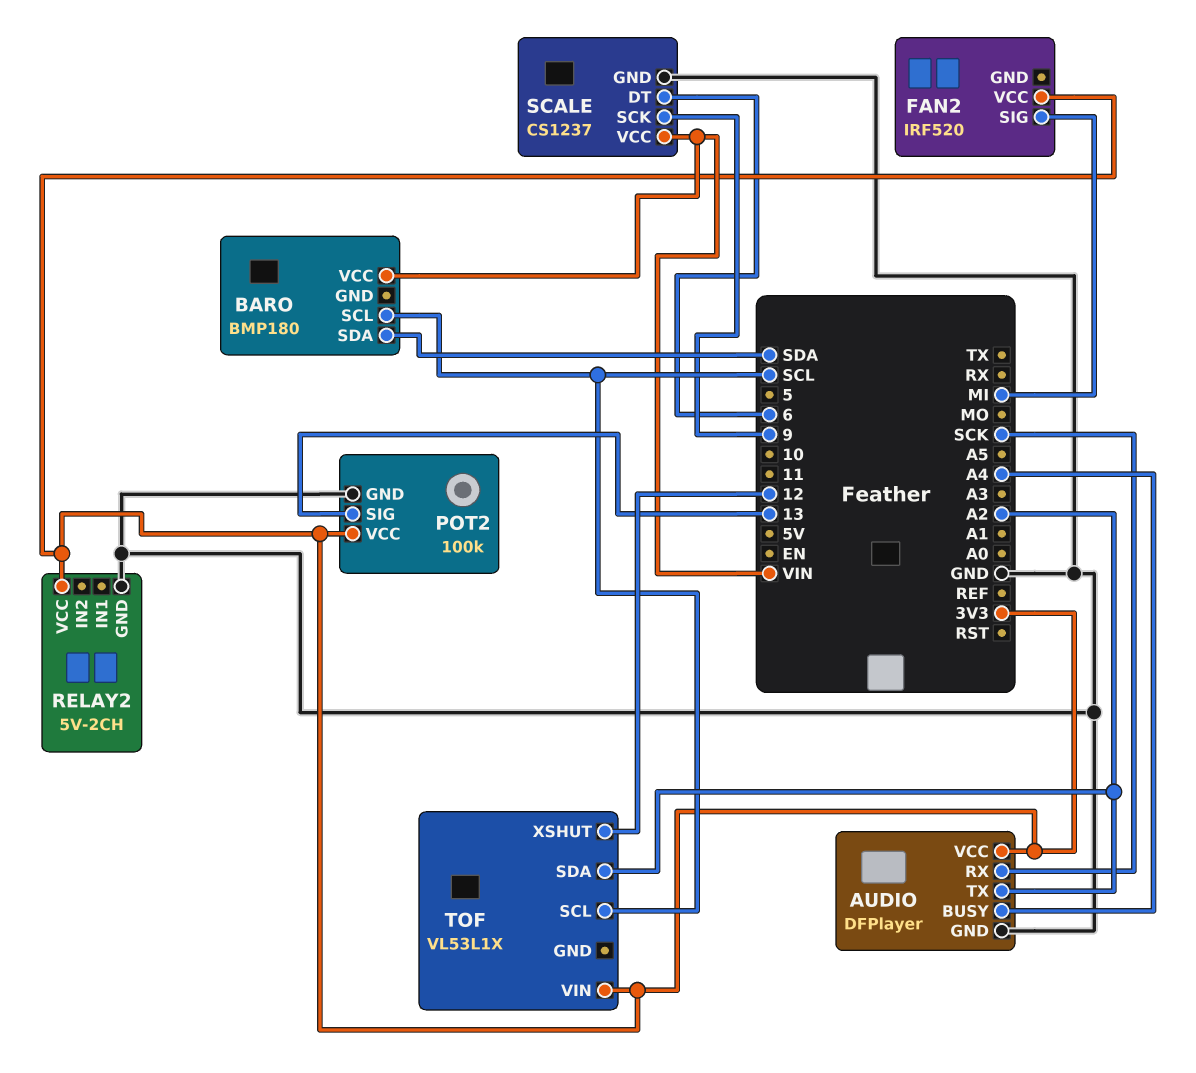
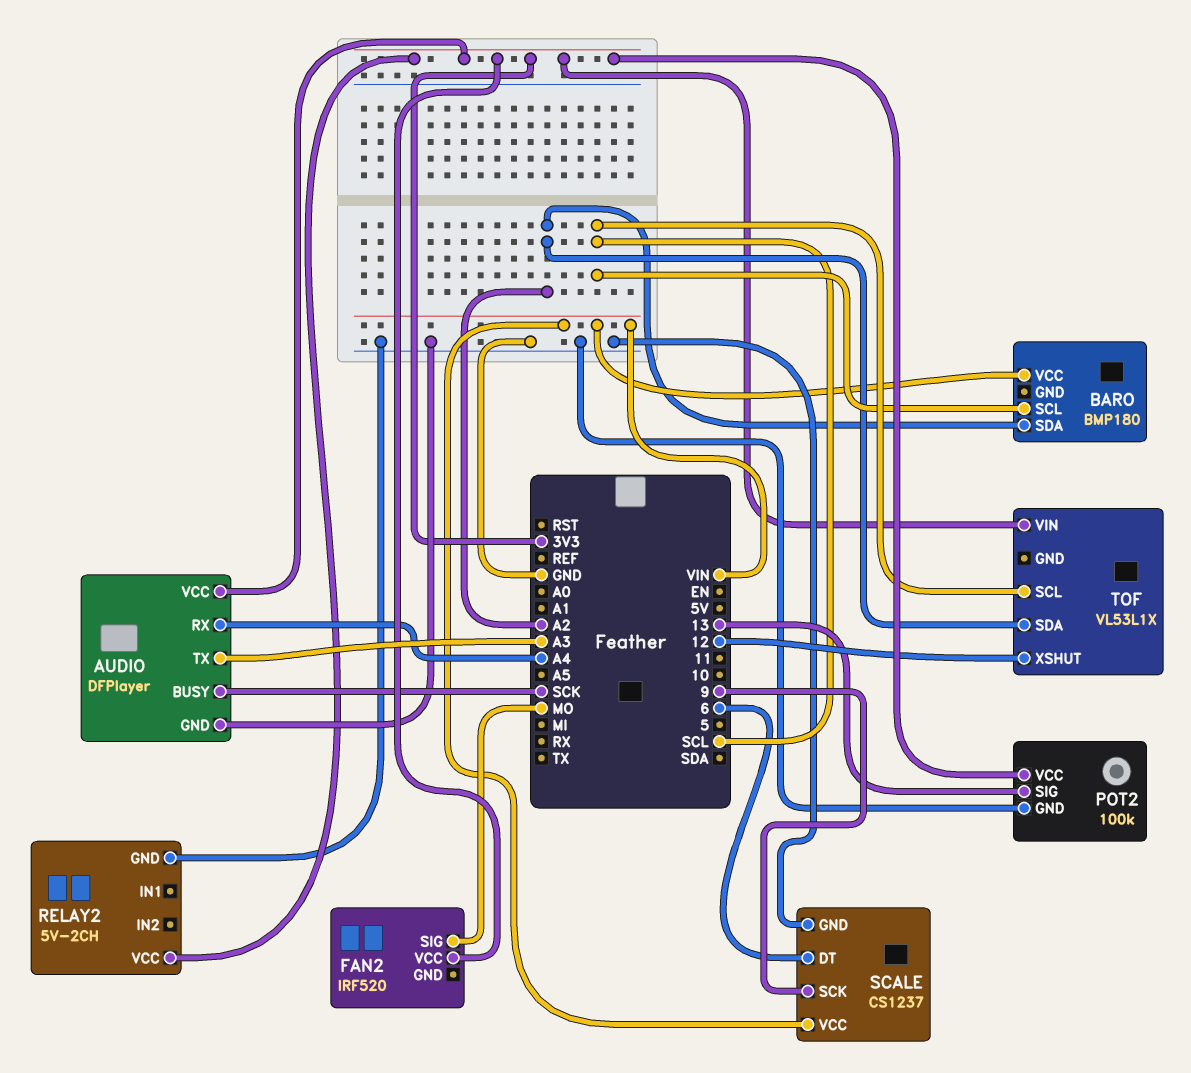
AUDIO pin BUSY: A4 -> SCK
AUDIO pin RX: SCK -> A4
AUDIO pin TX: A2 -> A3
BARO pin SDA: SDA -> A2
FAN2 pin SIG: MI -> MO

